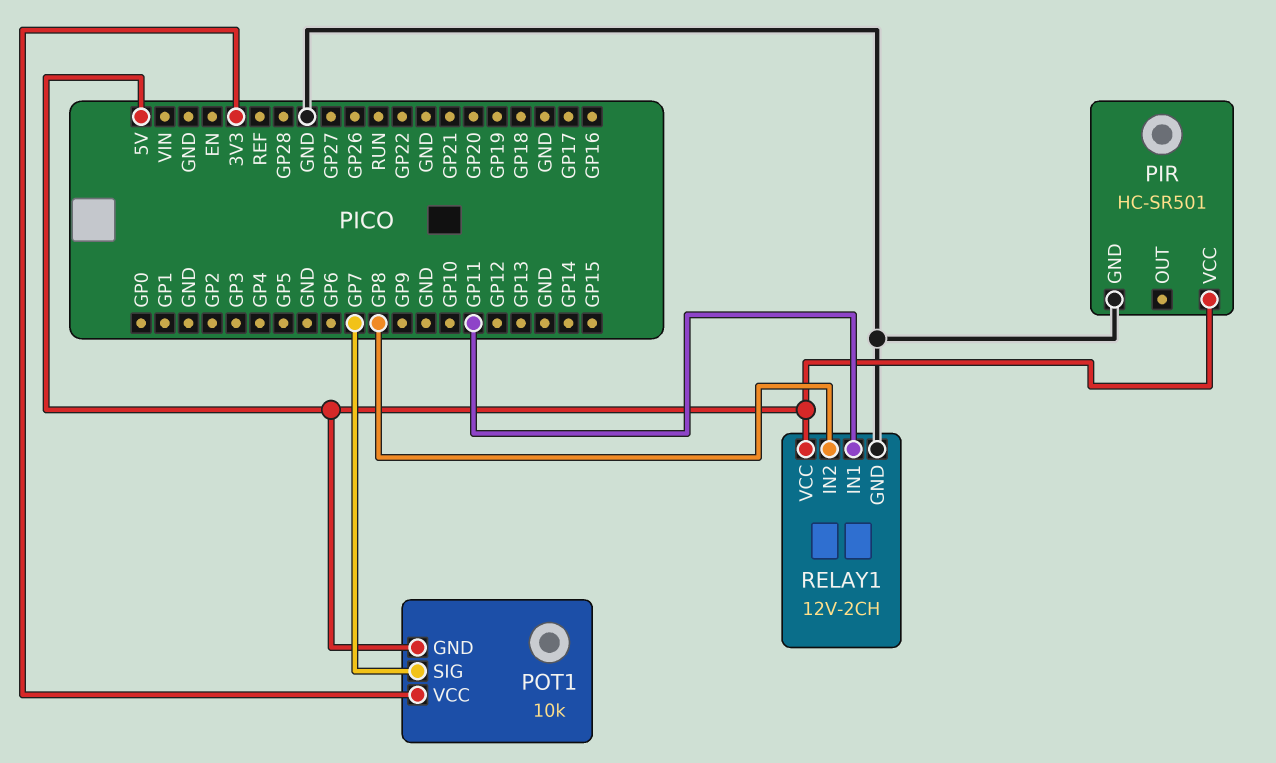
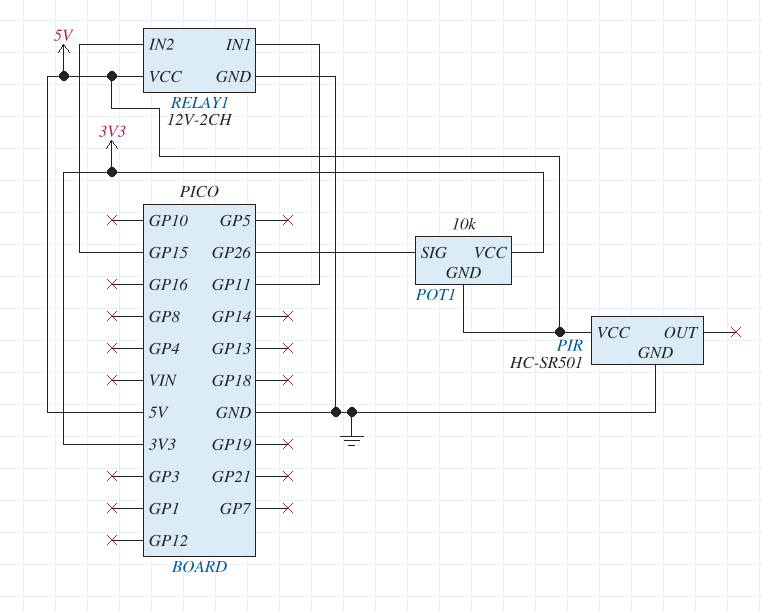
POT1 pin SIG: GP7 -> GP26
RELAY1 pin IN2: GP8 -> GP15

